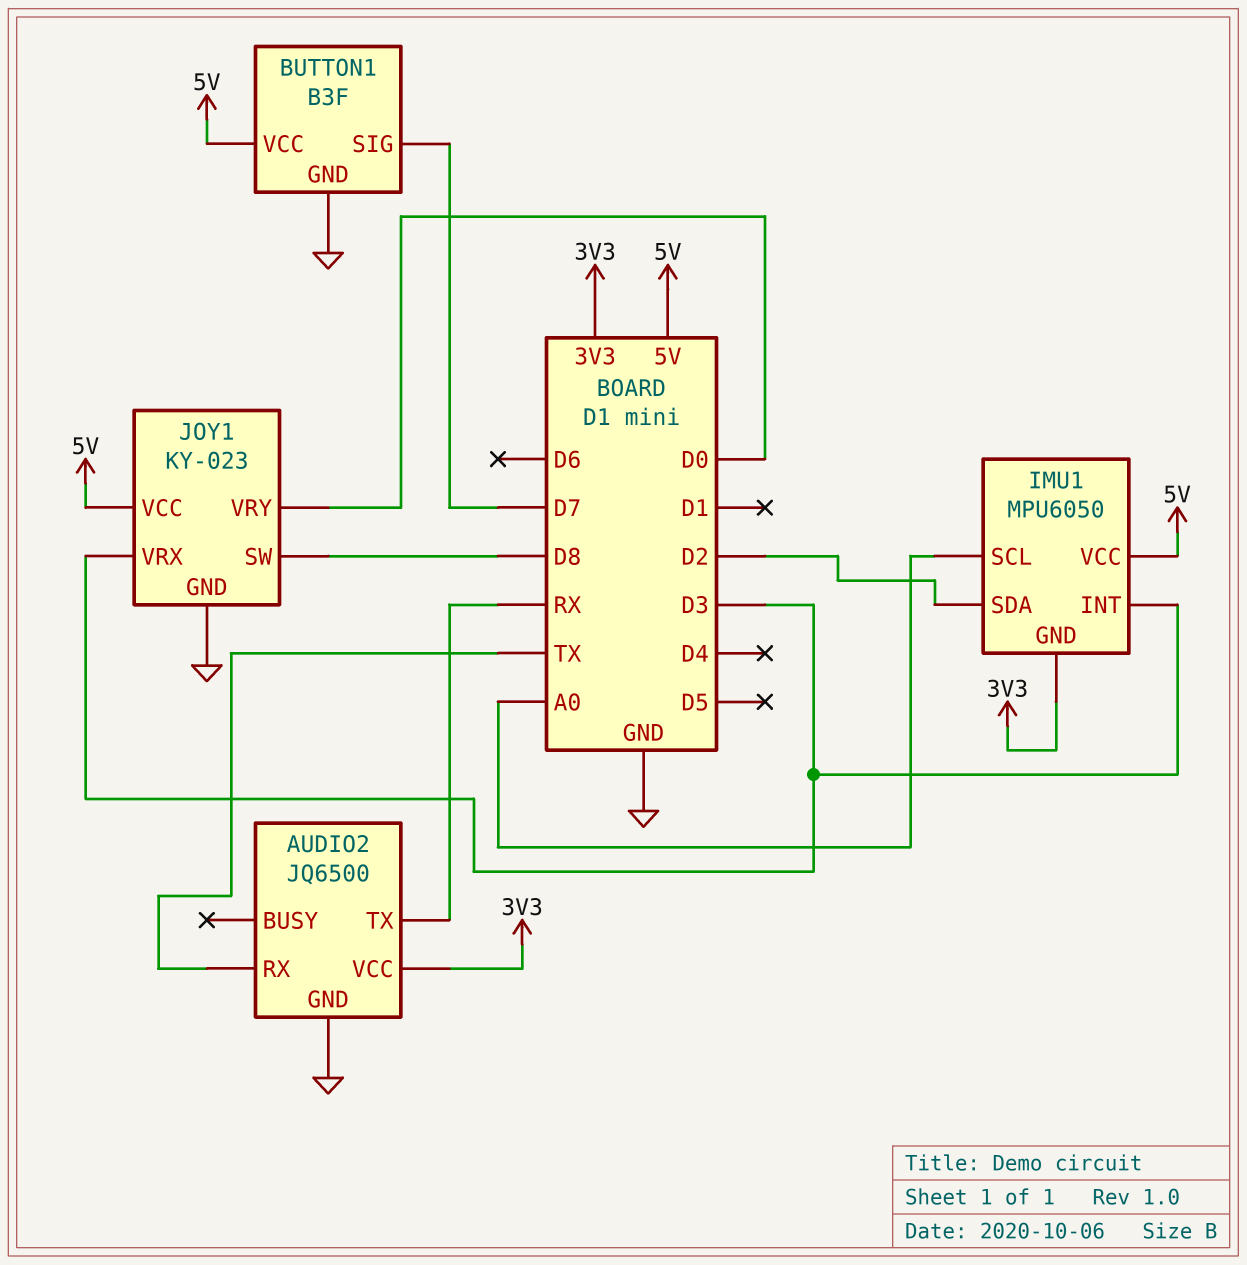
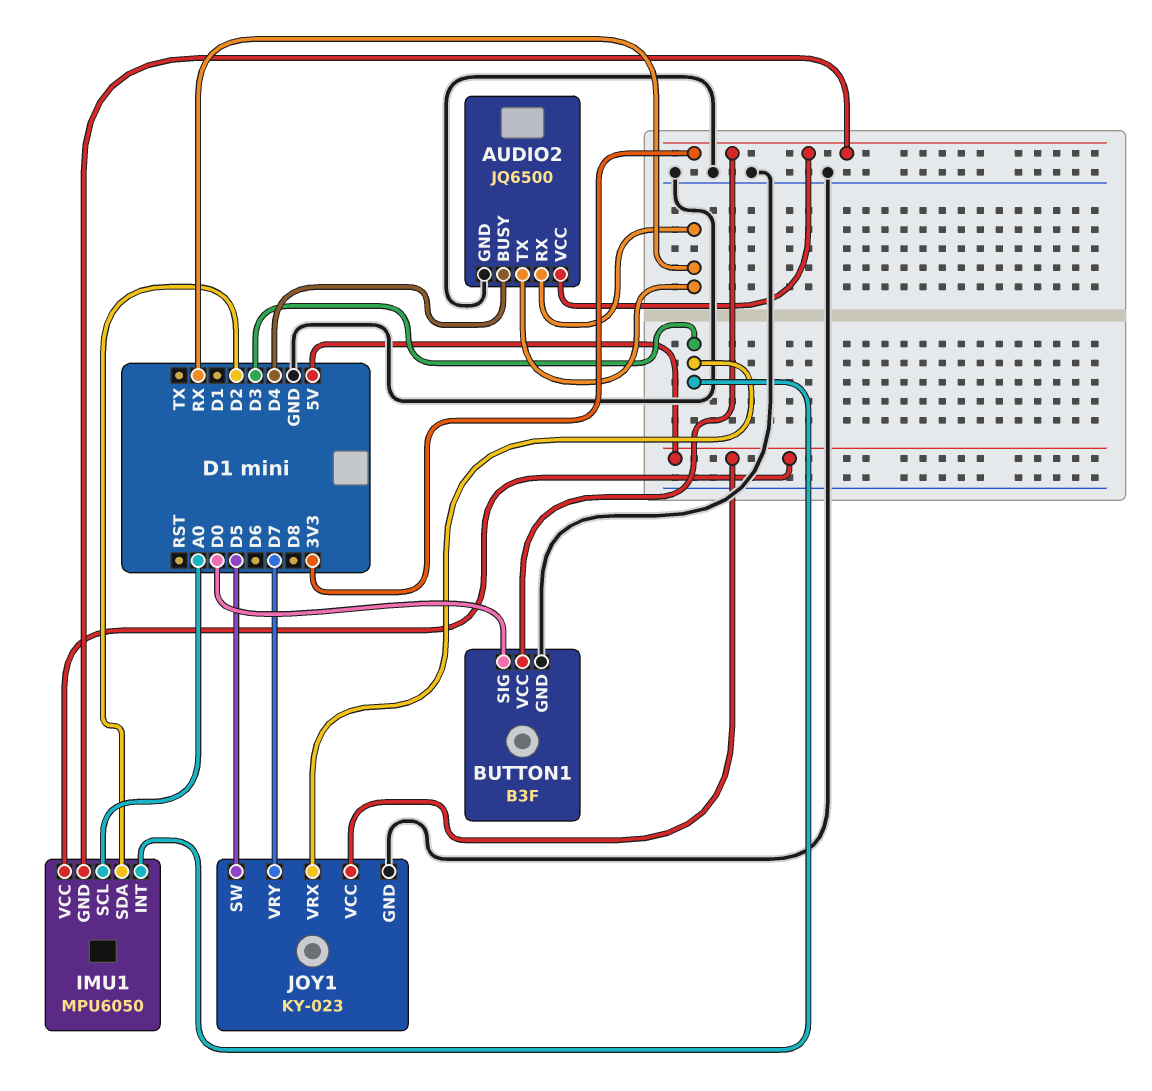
AUDIO2 pin BUSY: none -> D4
AUDIO2 pin RX: TX -> RX
BUTTON1 pin SIG: D7 -> D0
BUTTON1 pin VCC: 5V -> 3V3
JOY1 pin SW: D8 -> D5
JOY1 pin VRY: D0 -> D7

